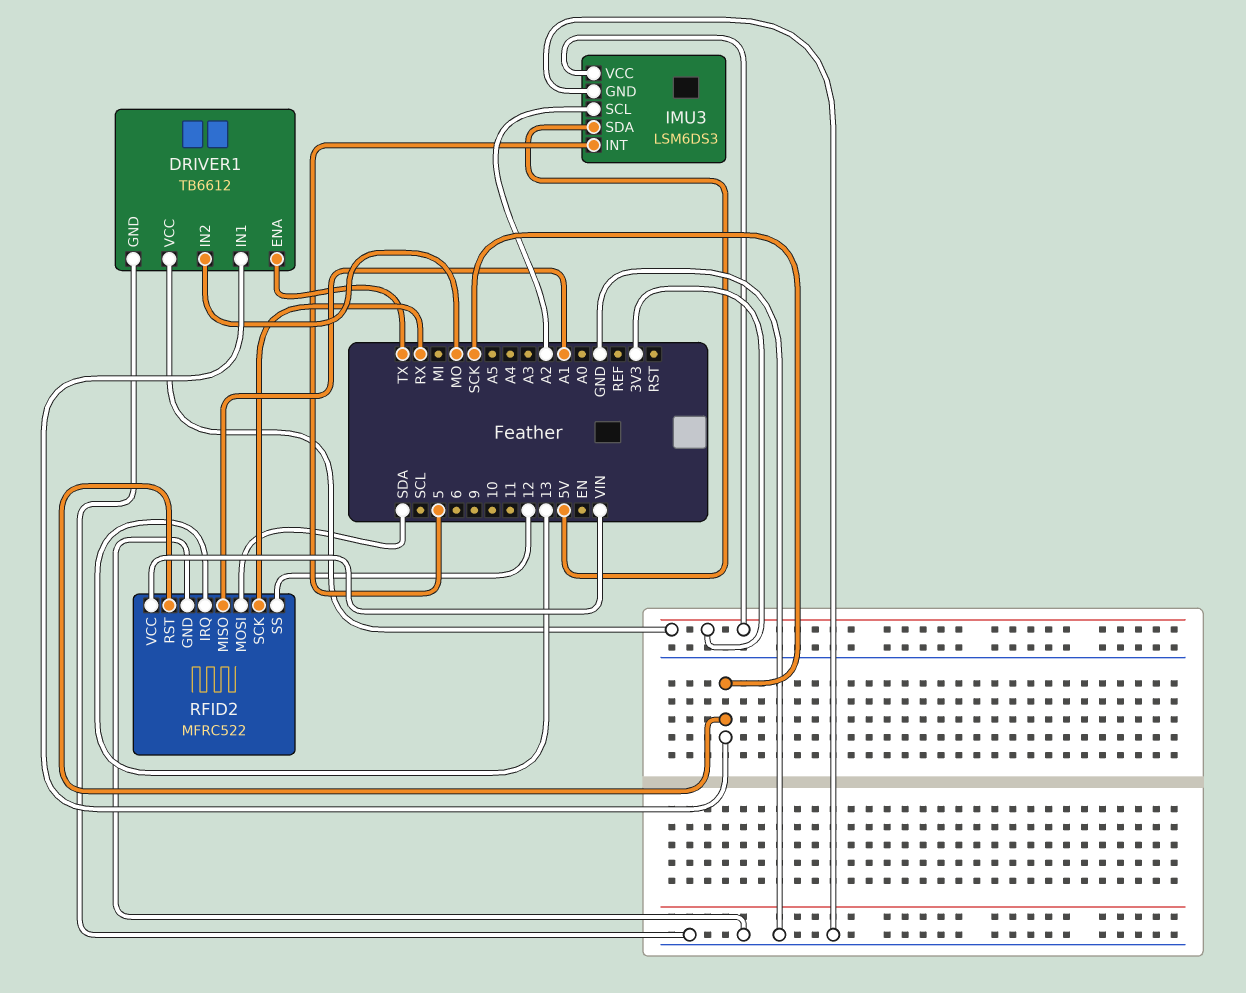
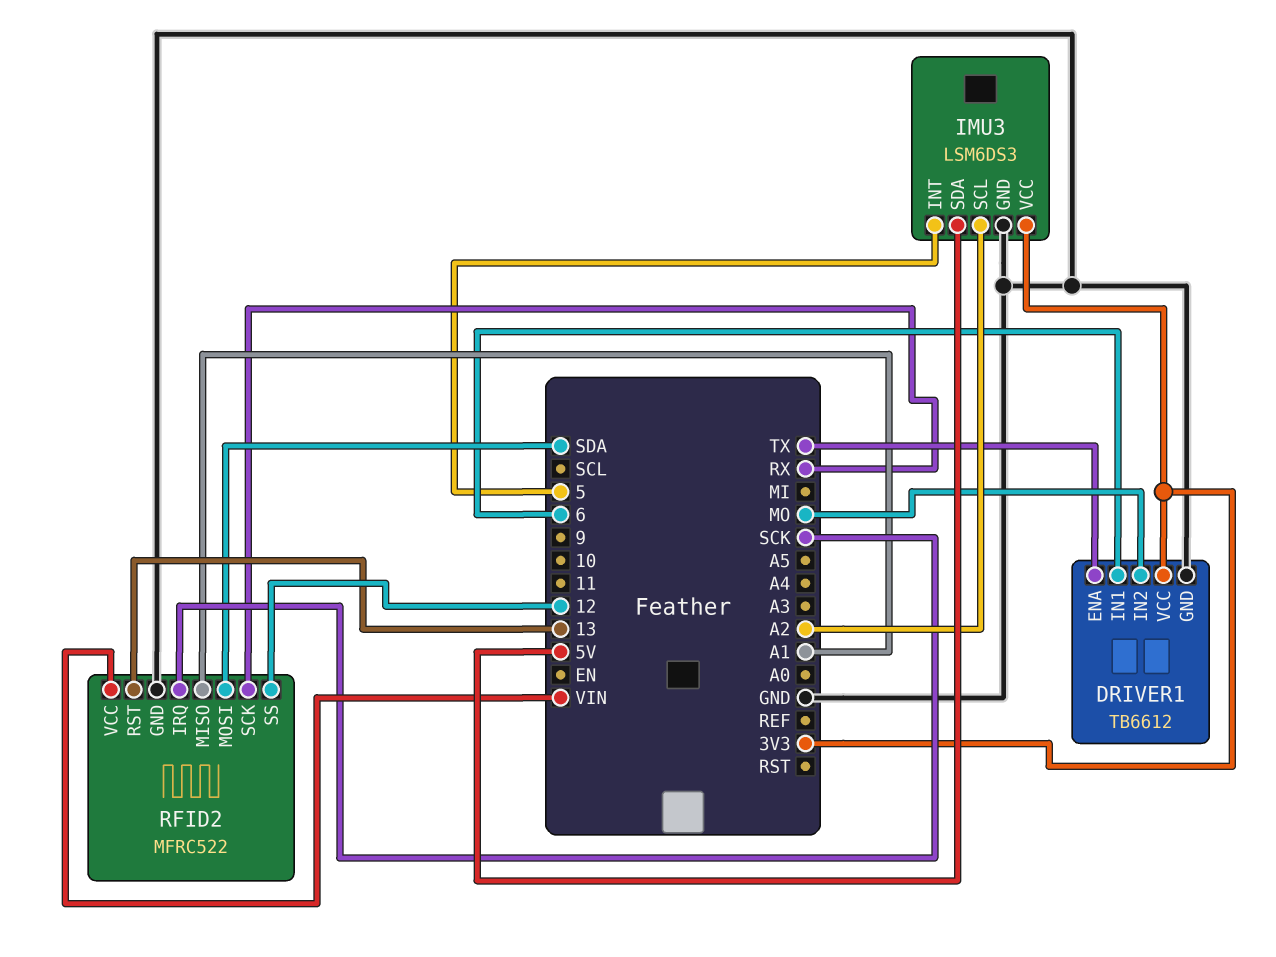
DRIVER1 pin IN1: SCK -> 6
RFID2 pin IRQ: 13 -> SCK
RFID2 pin RST: SCK -> 13

